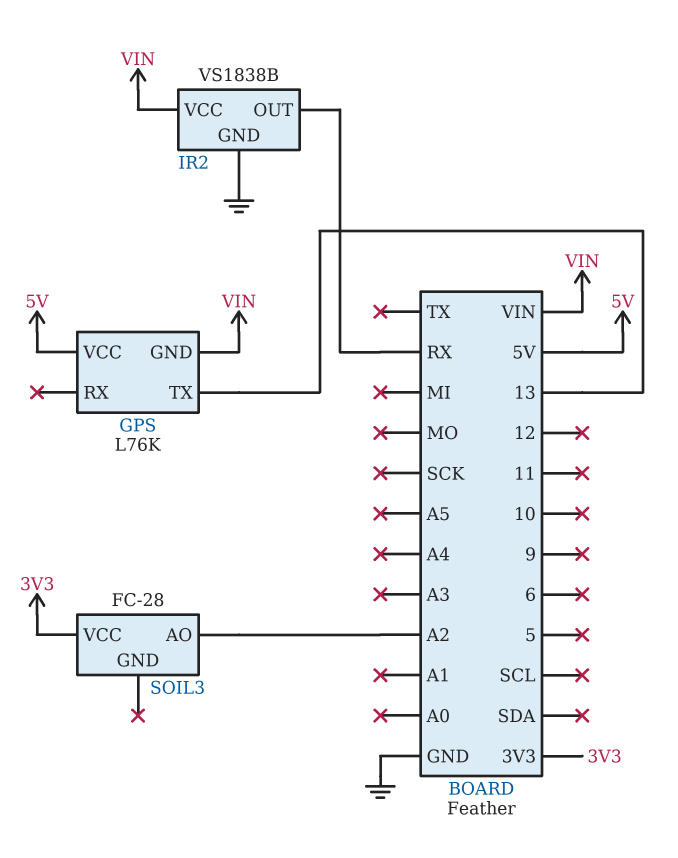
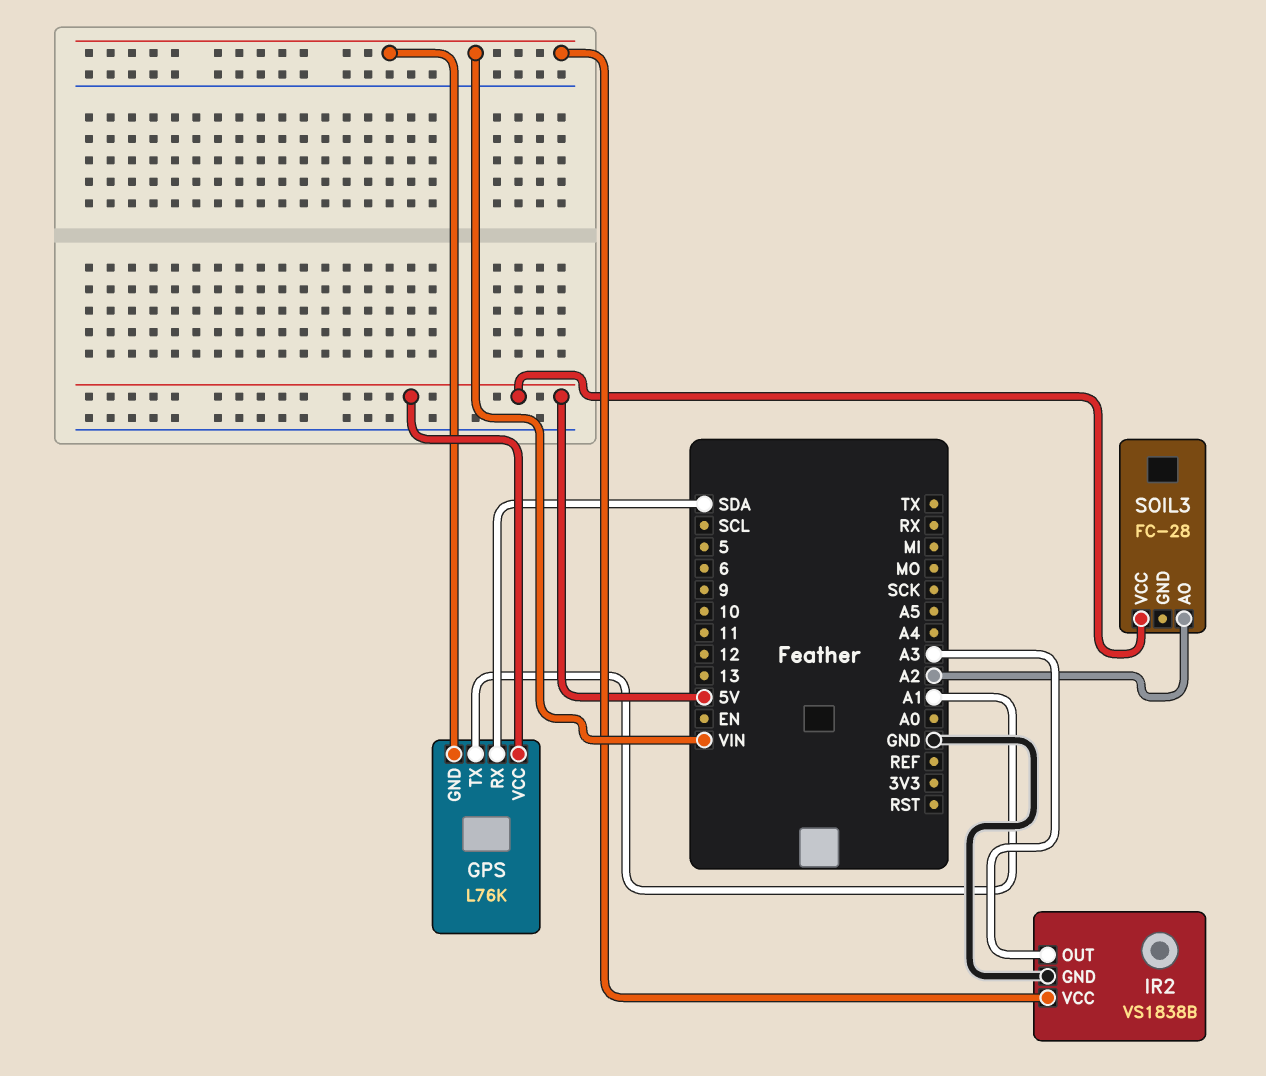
GPS pin RX: none -> SDA
GPS pin TX: 13 -> A1
IR2 pin OUT: RX -> A3
SOIL3 pin VCC: 3V3 -> 5V

